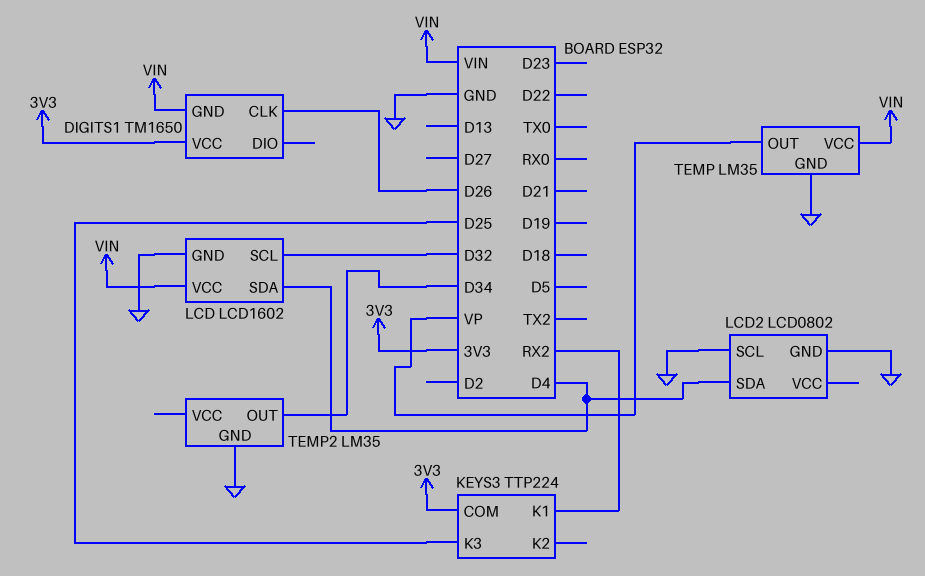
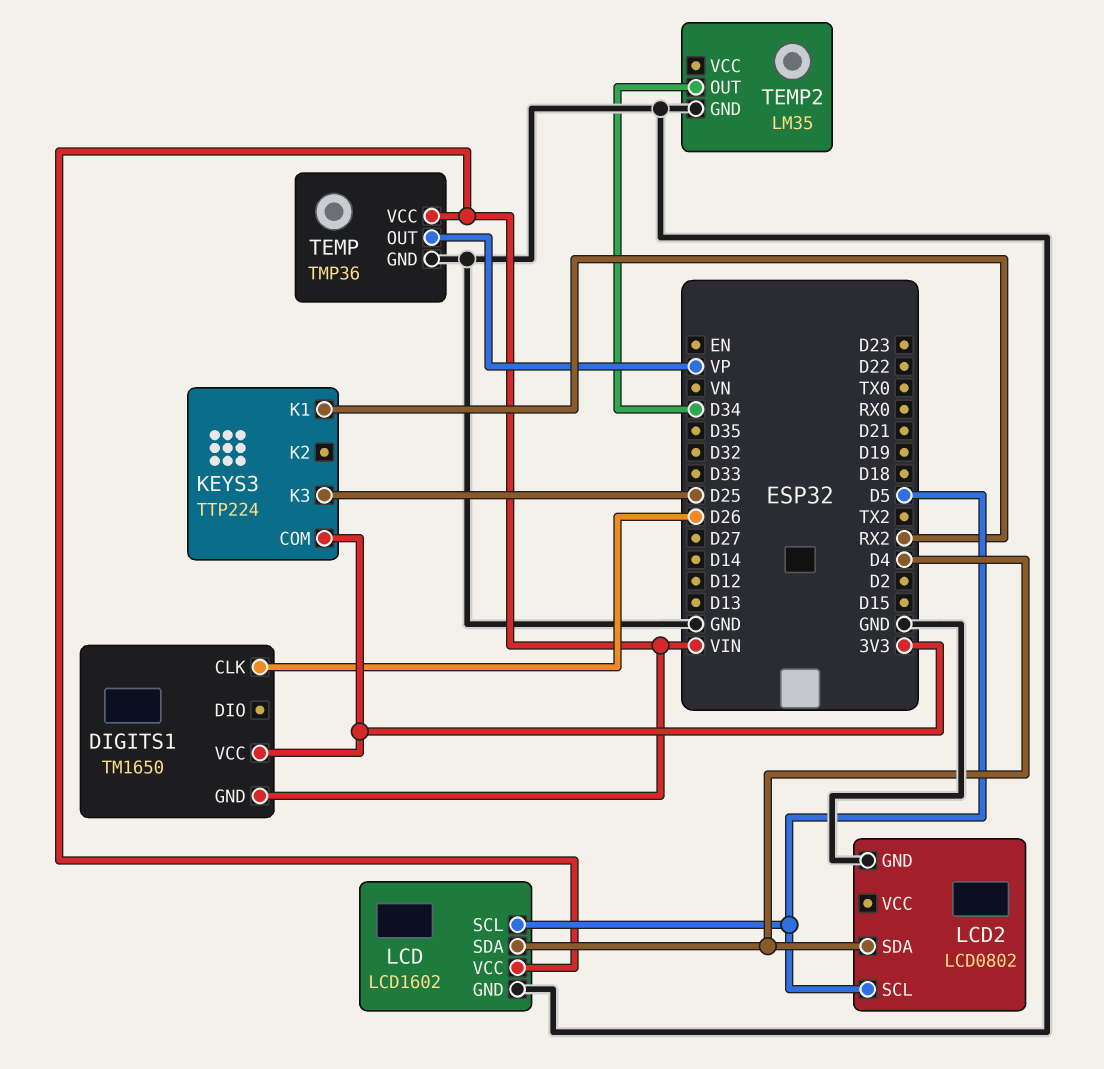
LCD pin SCL: D32 -> D5
LCD2 pin SCL: GND -> D5
TEMP: LM35 -> TMP36

